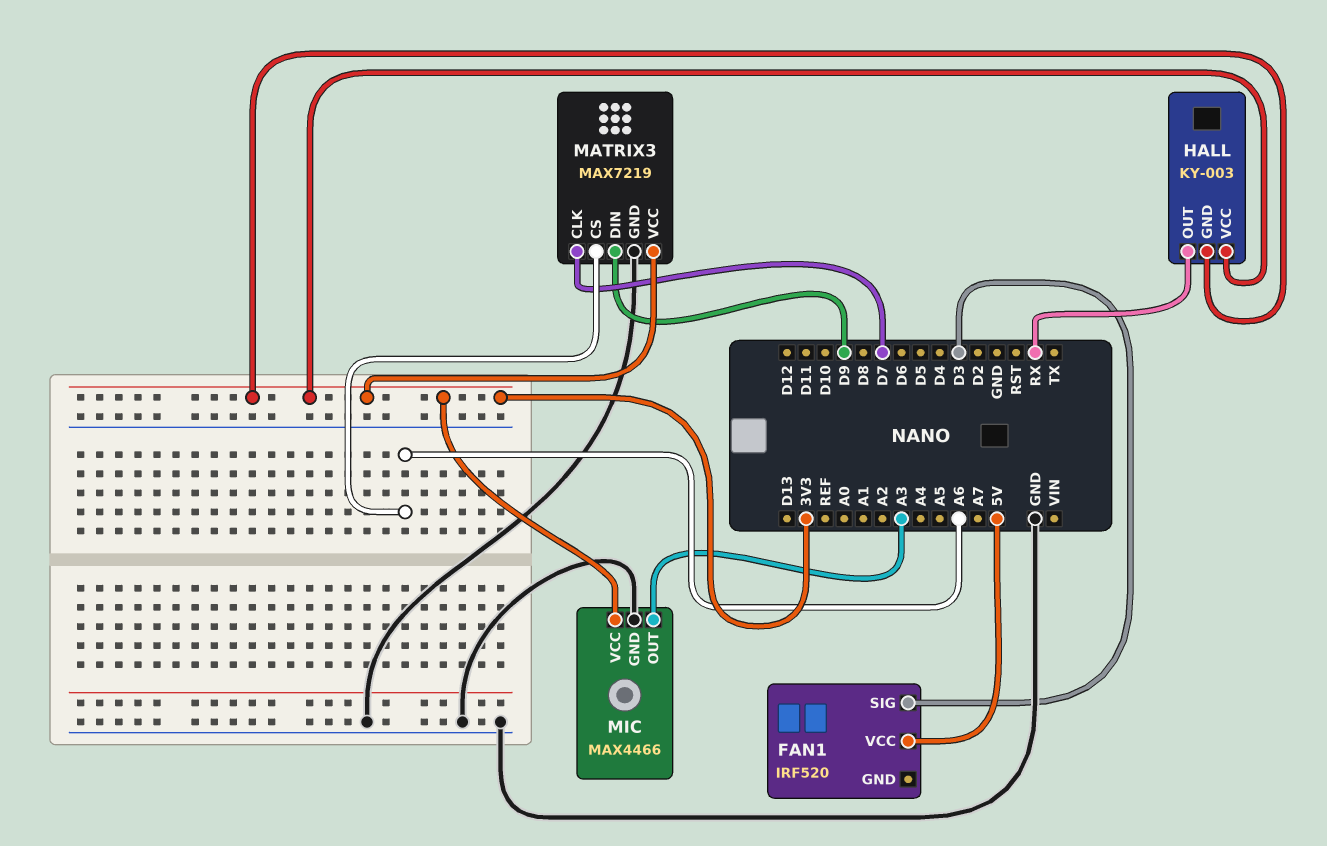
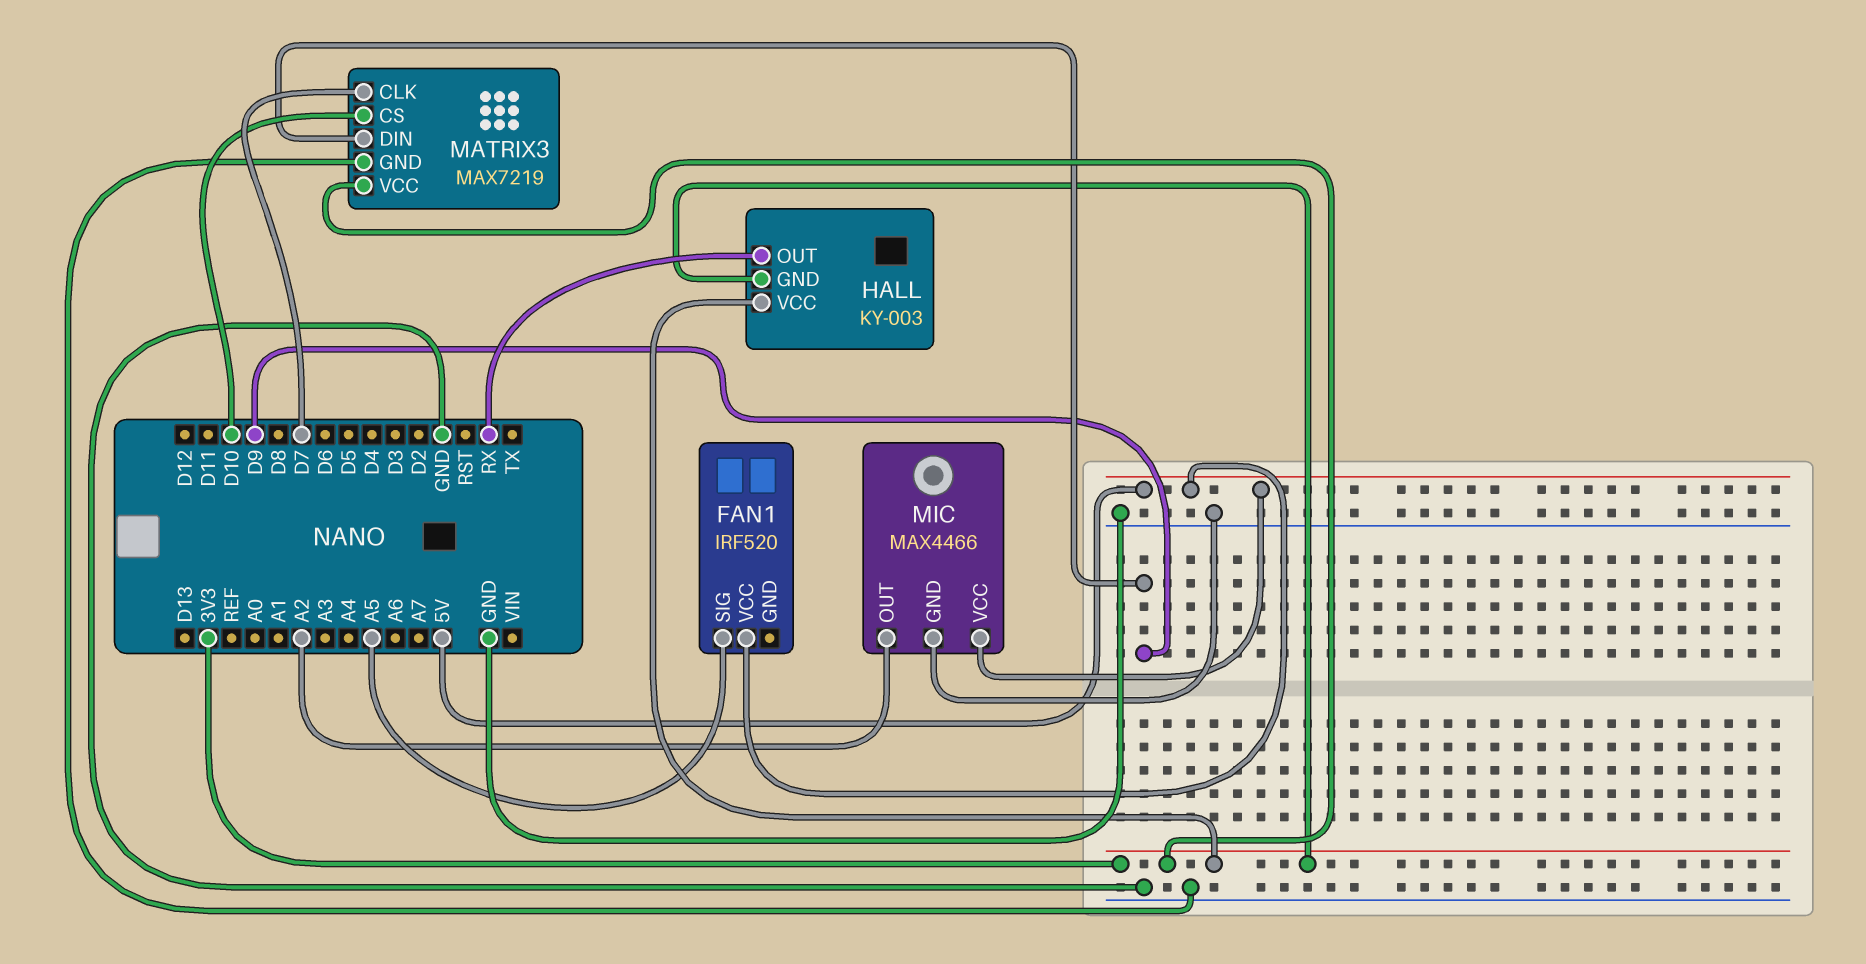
FAN1 pin SIG: D3 -> A5
MATRIX3 pin CS: A6 -> D10
MIC pin OUT: A3 -> A2
MIC pin VCC: 3V3 -> 5V

